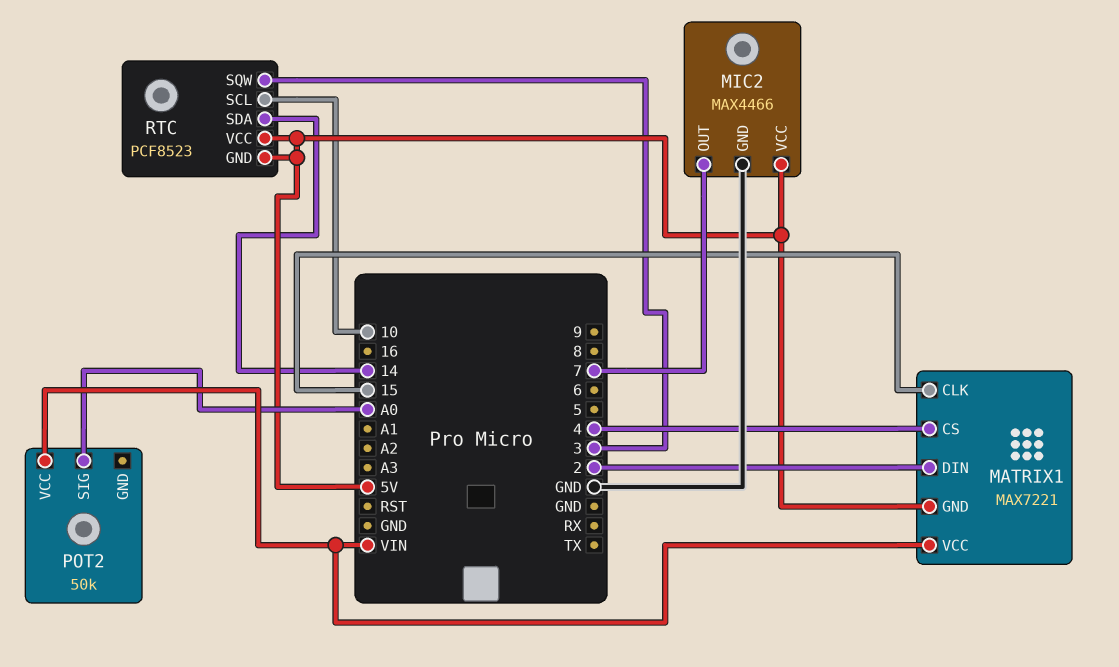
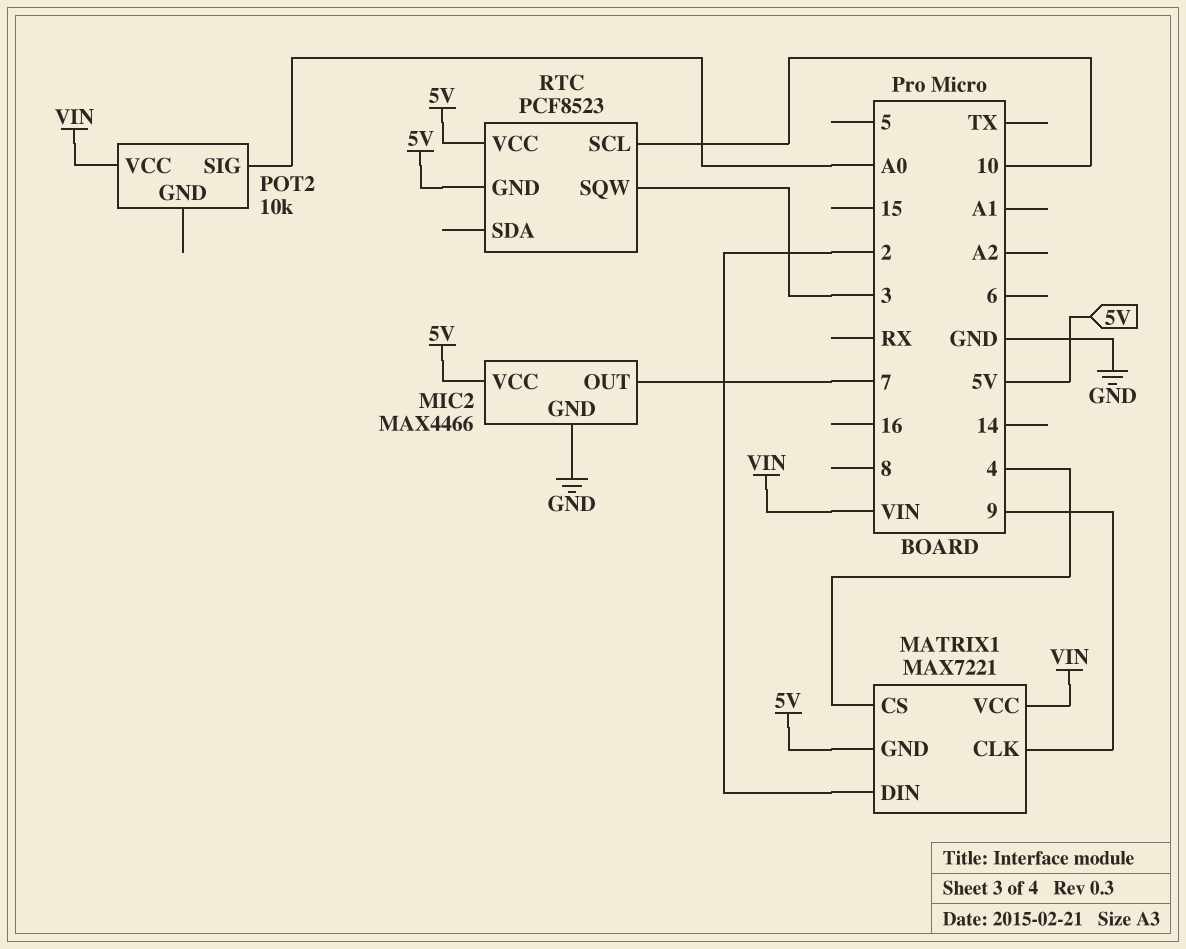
MATRIX1 pin CLK: 15 -> 9
POT2: 50k -> 10k
RTC pin SDA: 14 -> none

